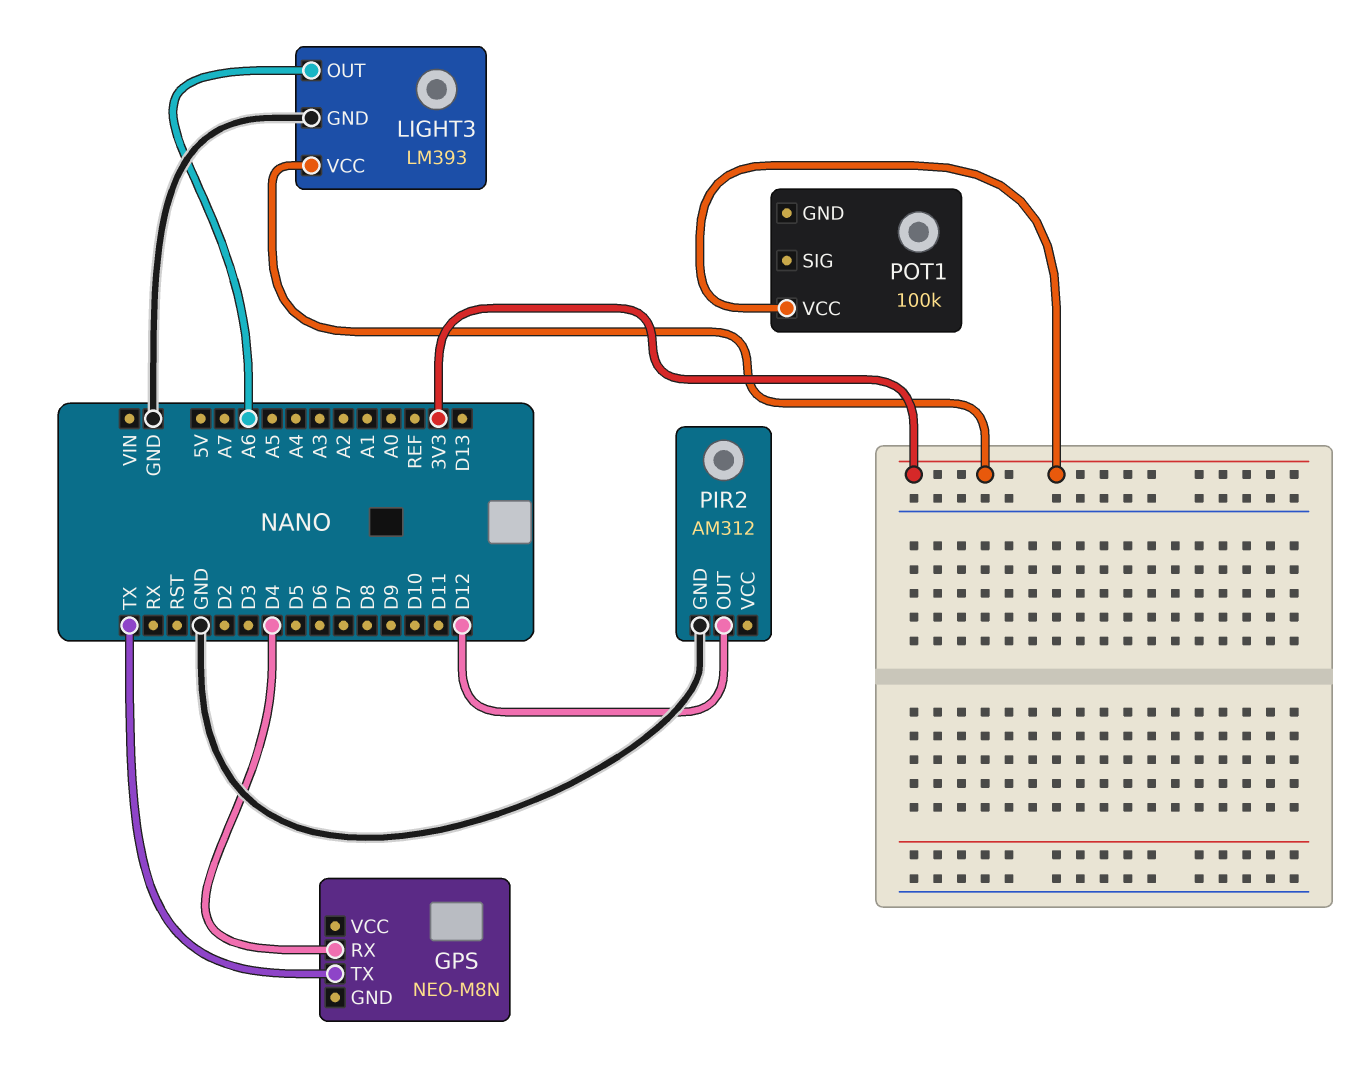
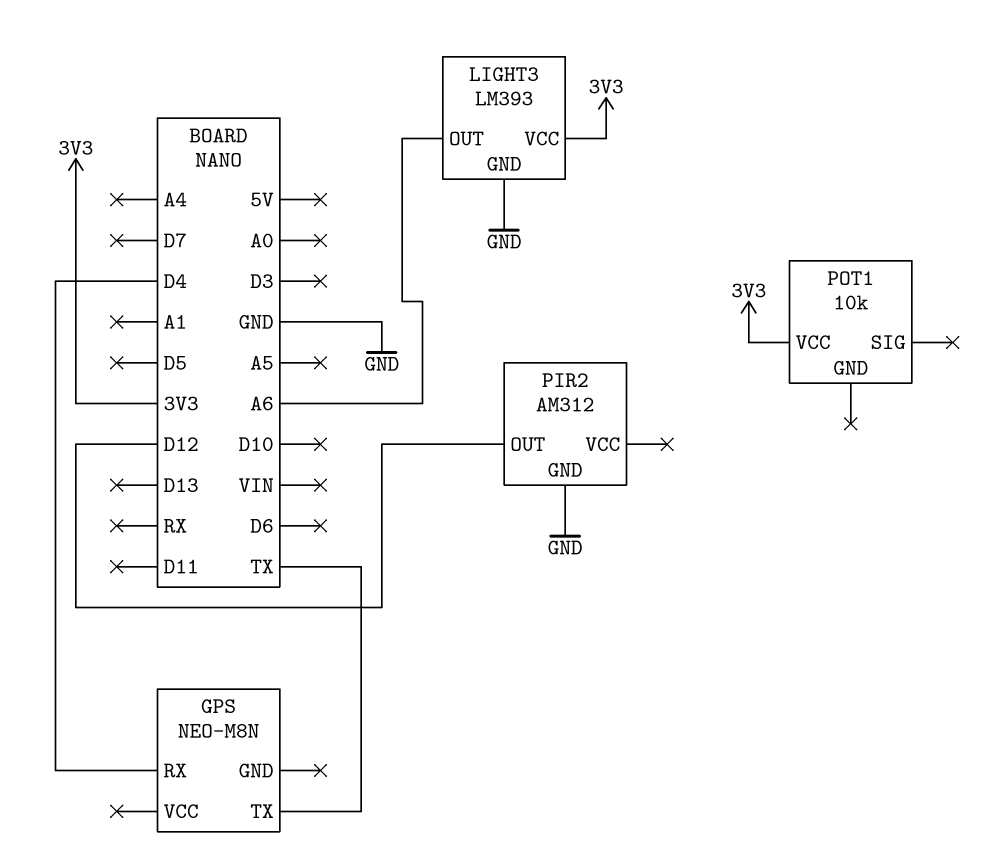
POT1: 100k -> 10k

